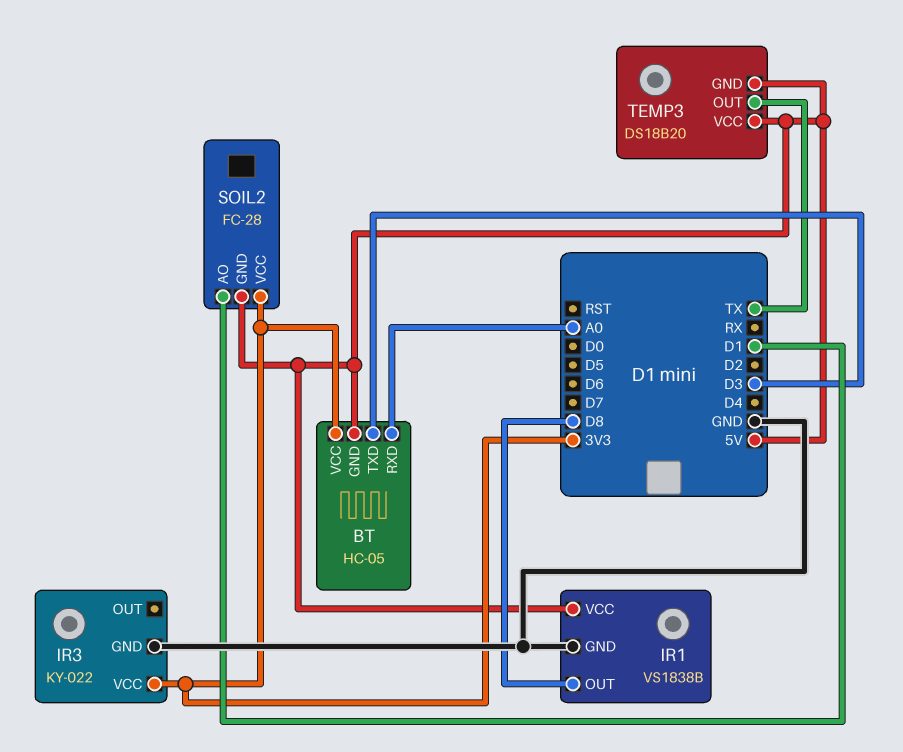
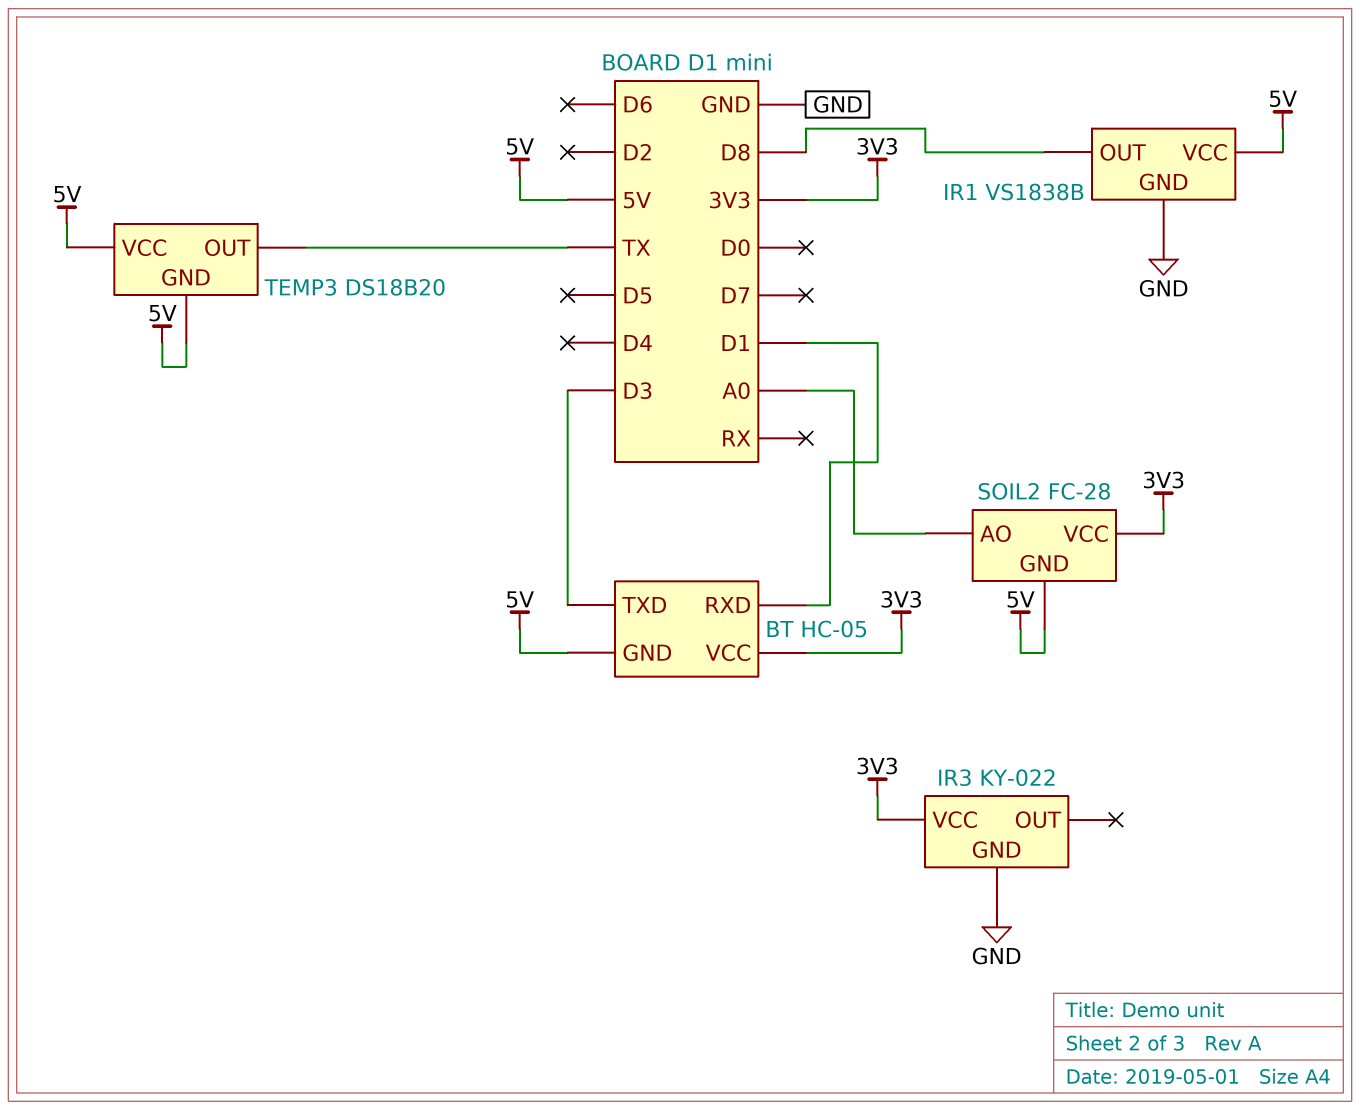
BT pin RXD: A0 -> D1
SOIL2 pin AO: D1 -> A0

